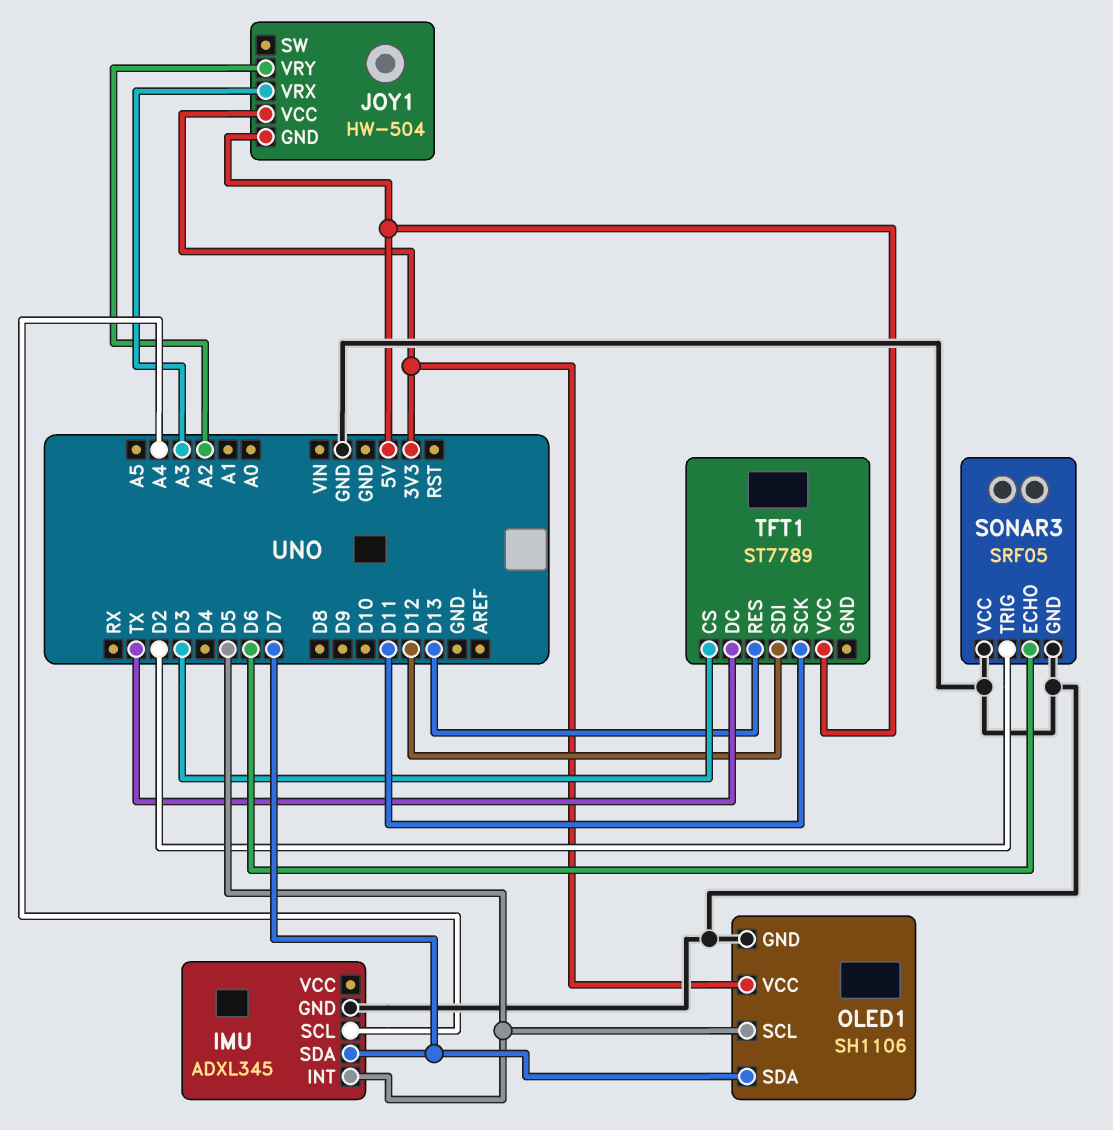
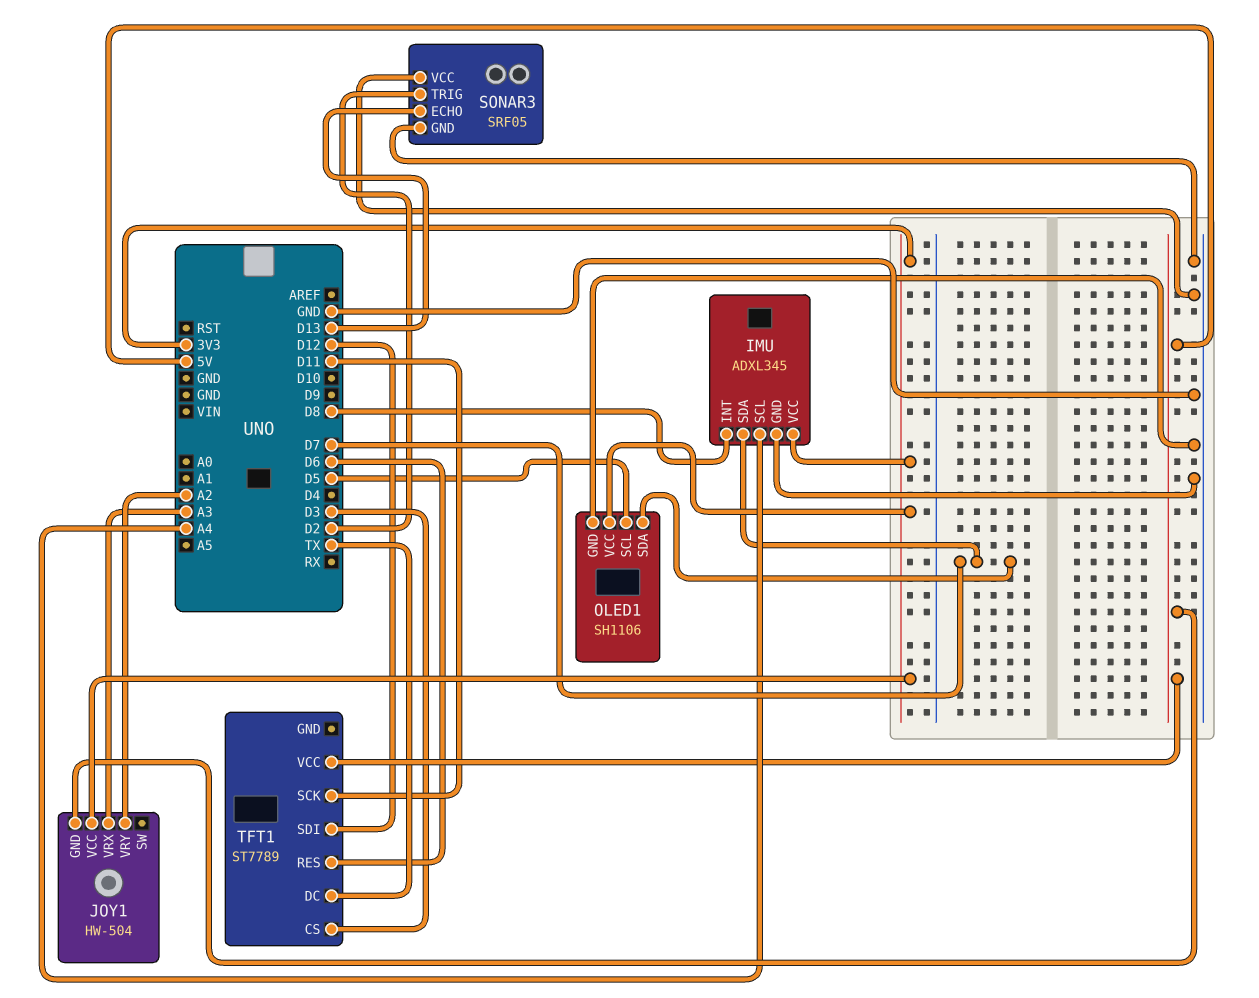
IMU pin INT: D5 -> D8
IMU pin VCC: none -> 3V3
SONAR3 pin ECHO: D6 -> D13
TFT1 pin RES: D13 -> D6

